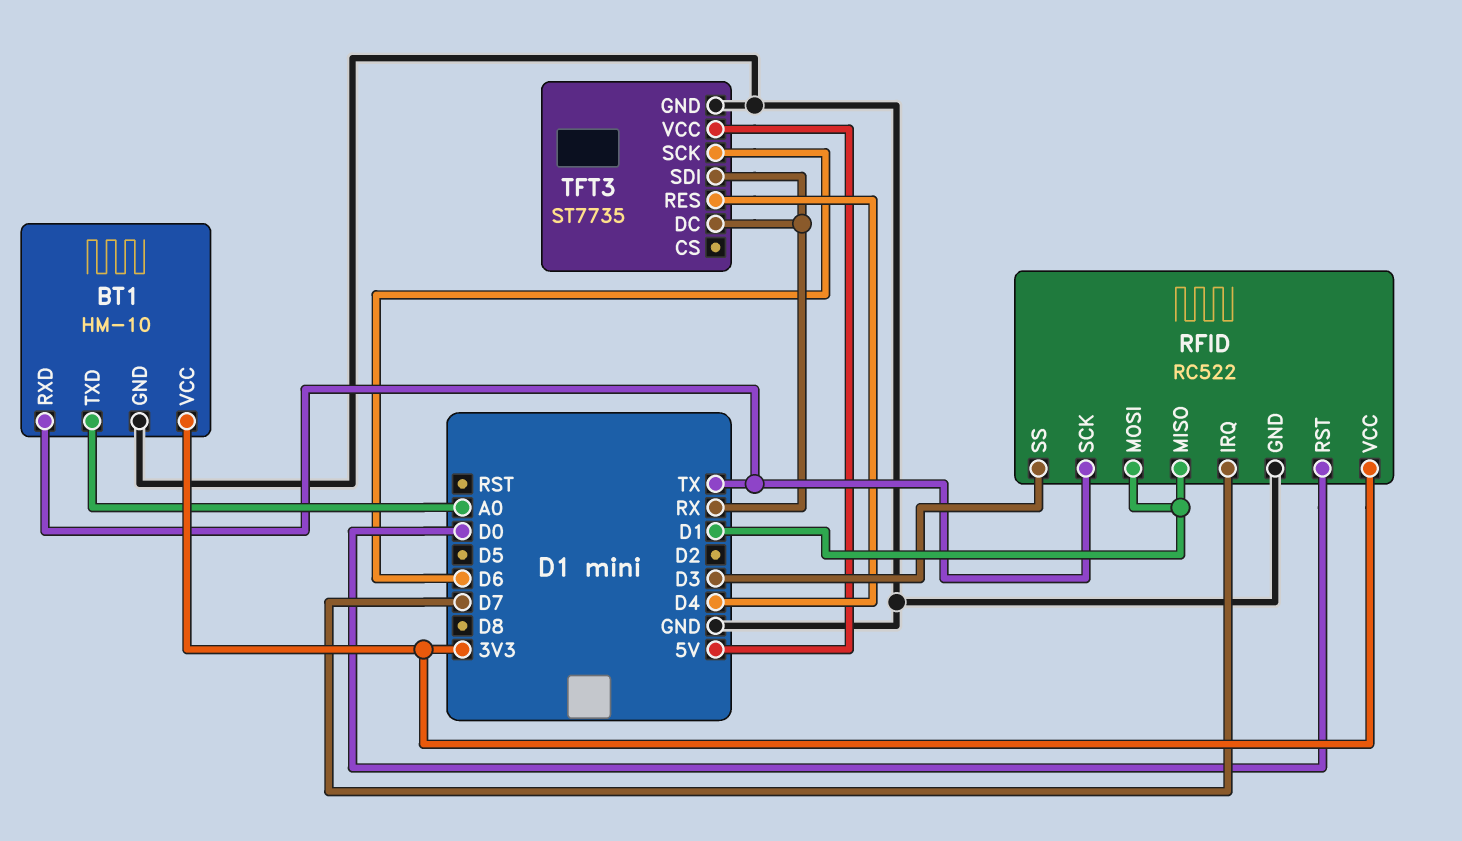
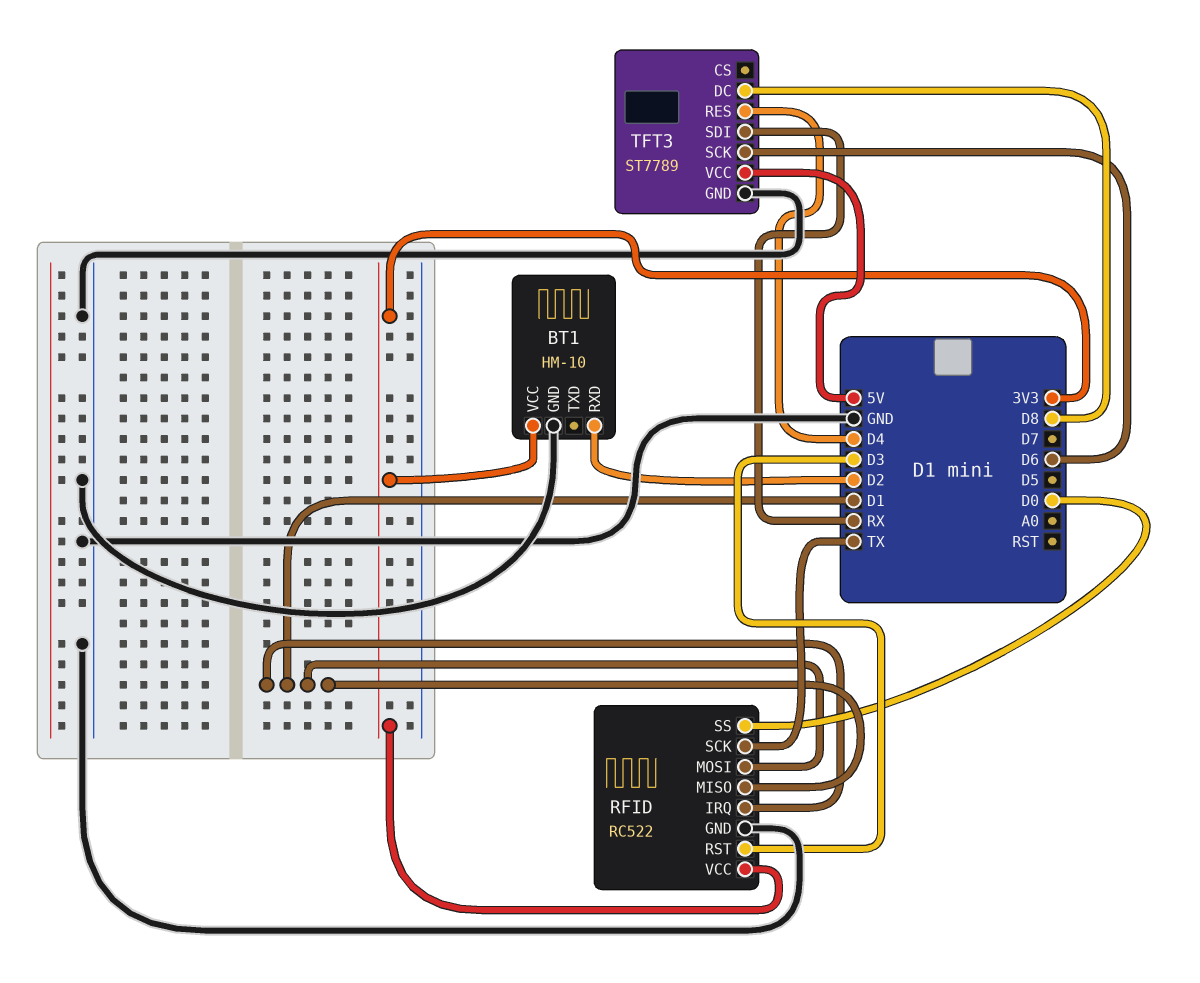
BT1 pin RXD: TX -> D2
BT1 pin TXD: A0 -> none
RFID pin IRQ: D7 -> D1
RFID pin RST: D0 -> D3
RFID pin SS: D3 -> D0
TFT3: ST7735 -> ST7789
TFT3 pin DC: RX -> D8

